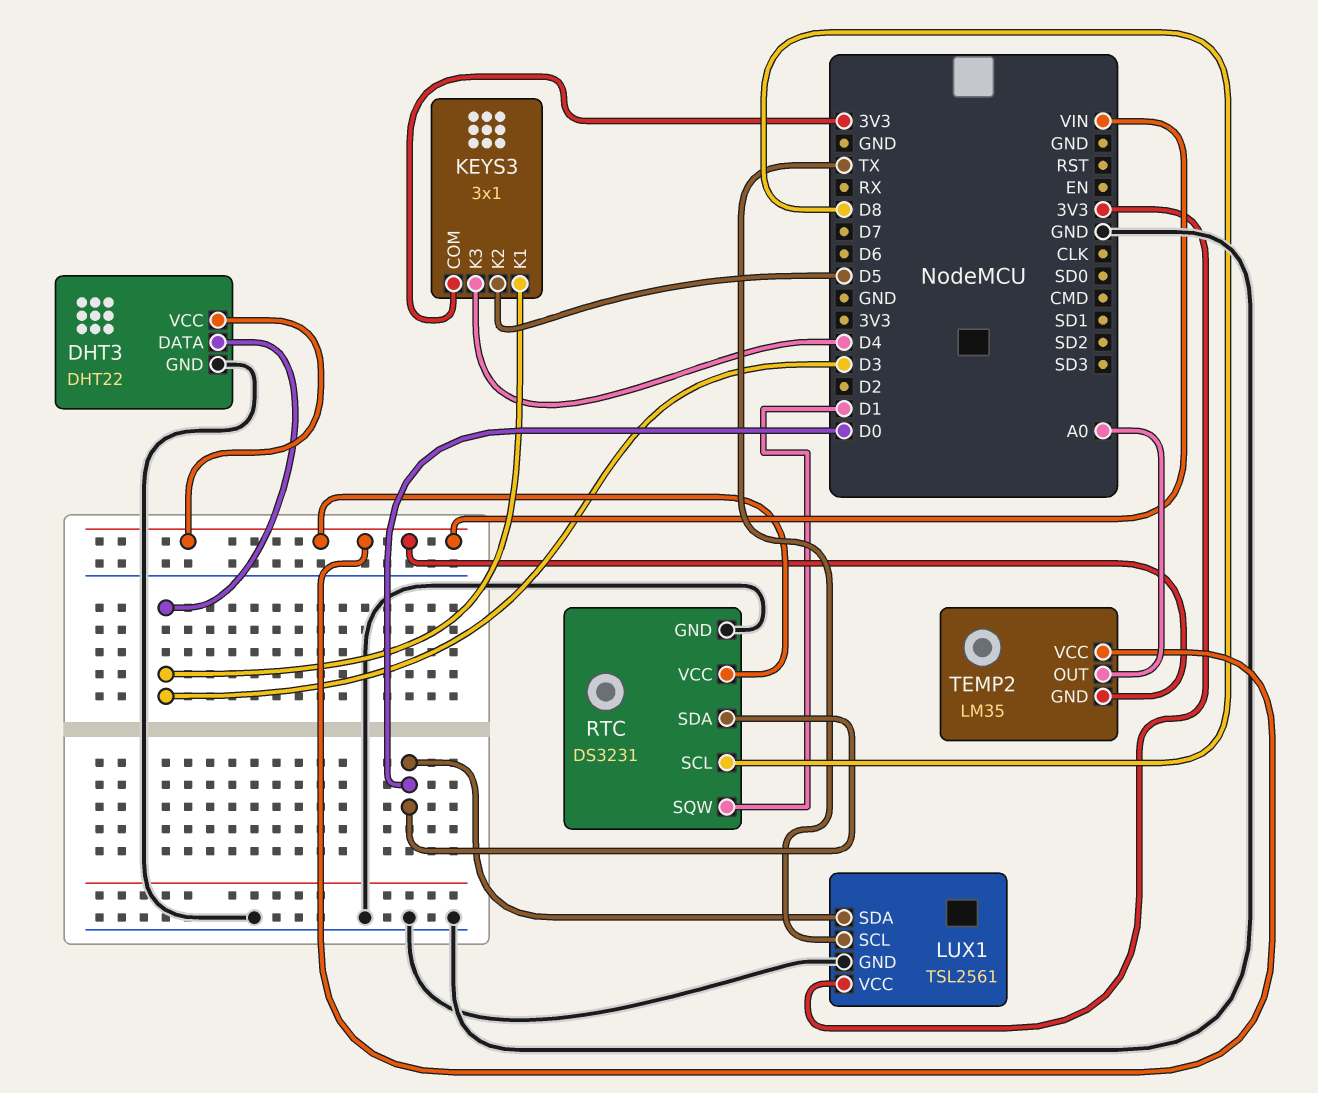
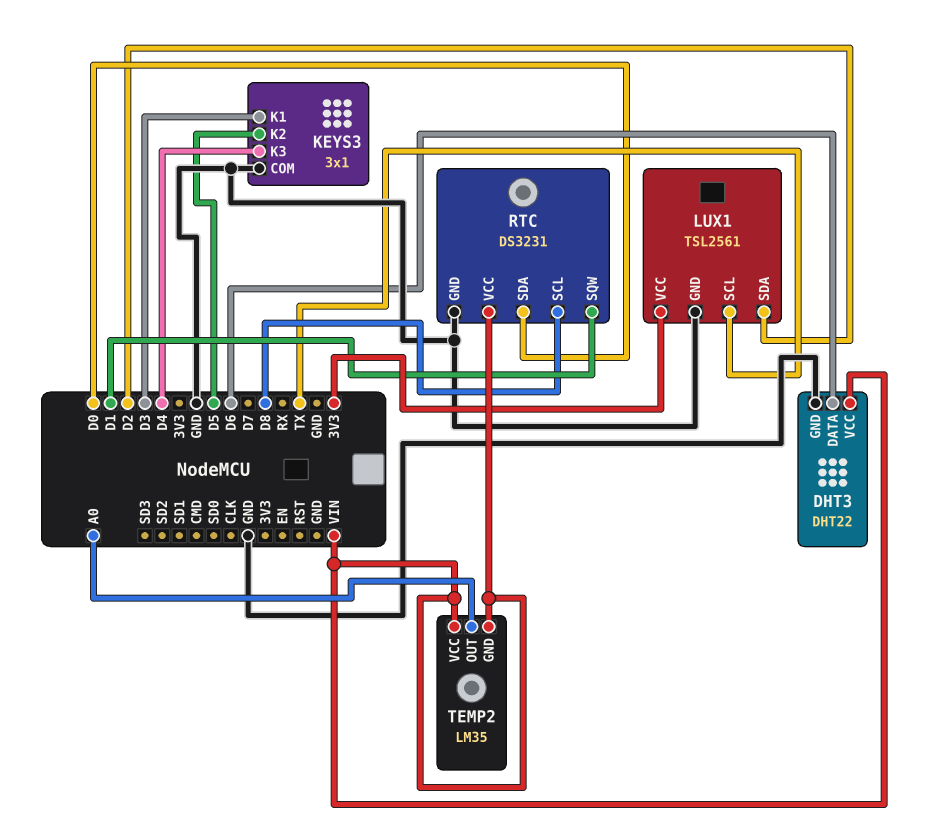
DHT3 pin DATA: D3 -> D6
KEYS3 pin COM: 3V3 -> GND
LUX1 pin SDA: D0 -> D2

